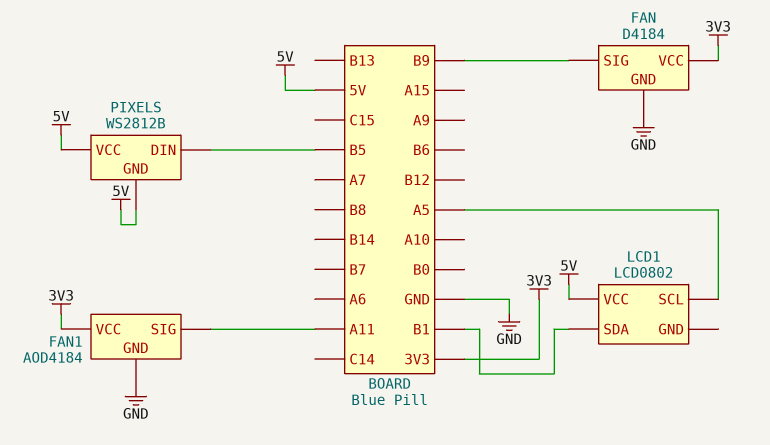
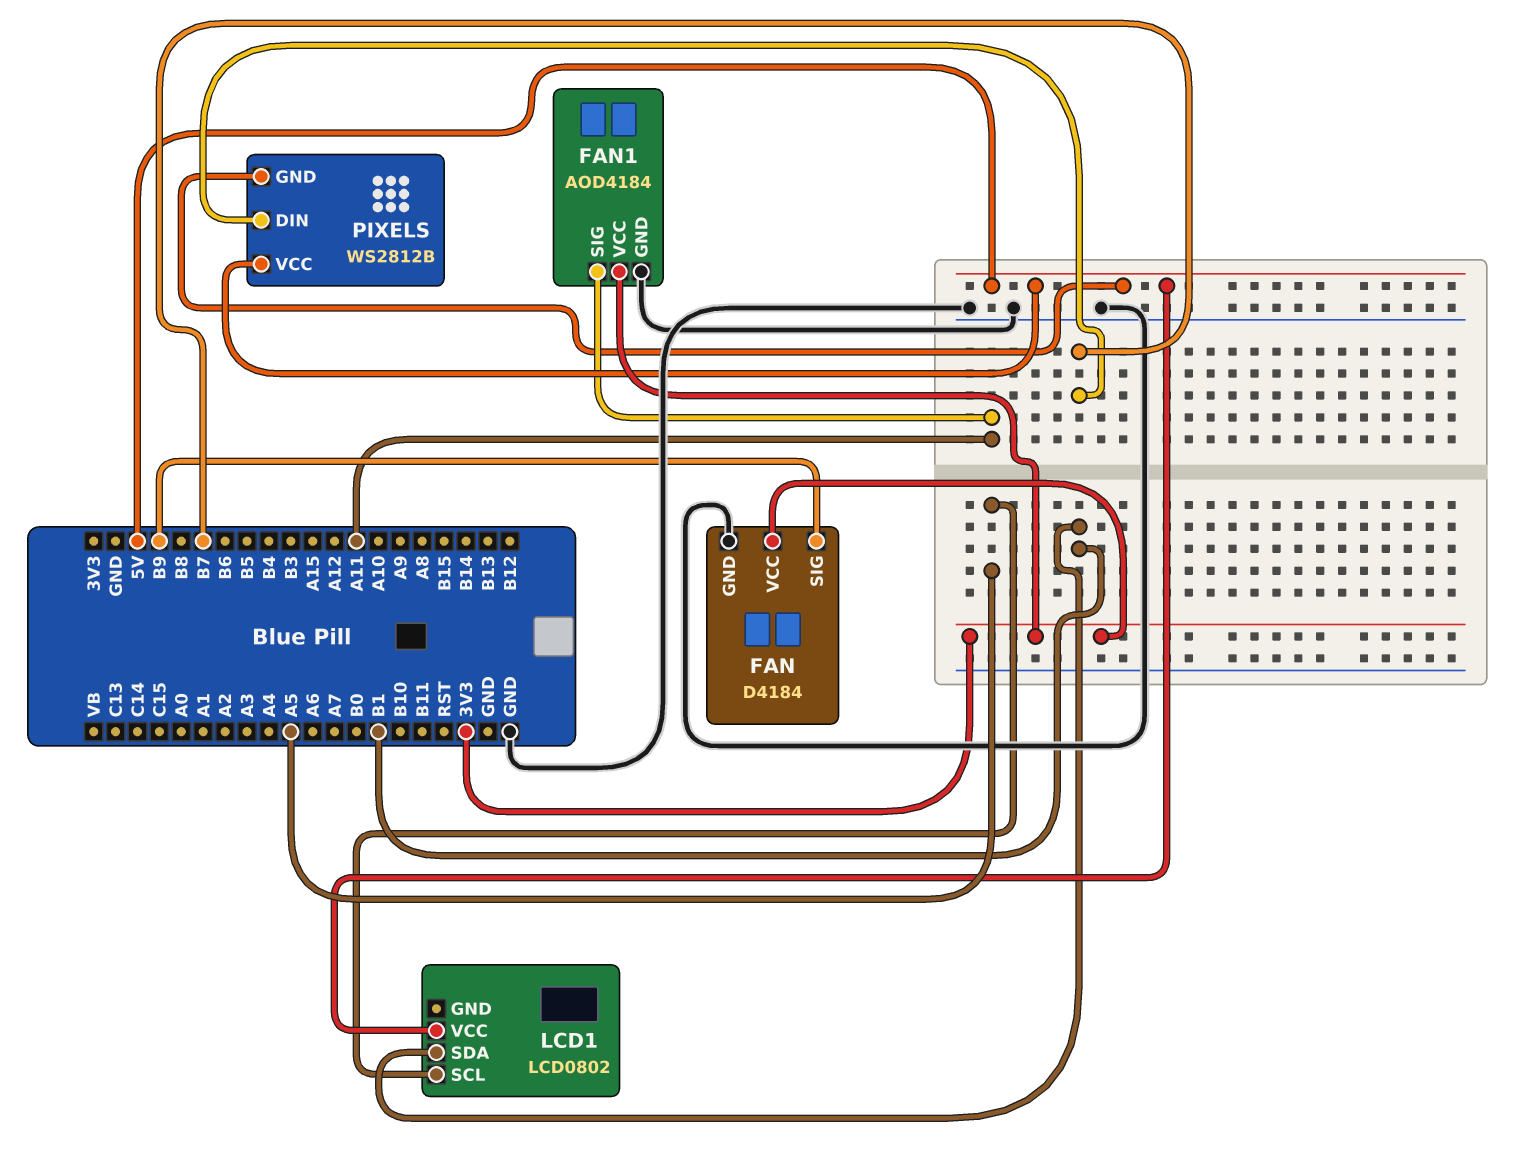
PIXELS pin DIN: B5 -> B7

